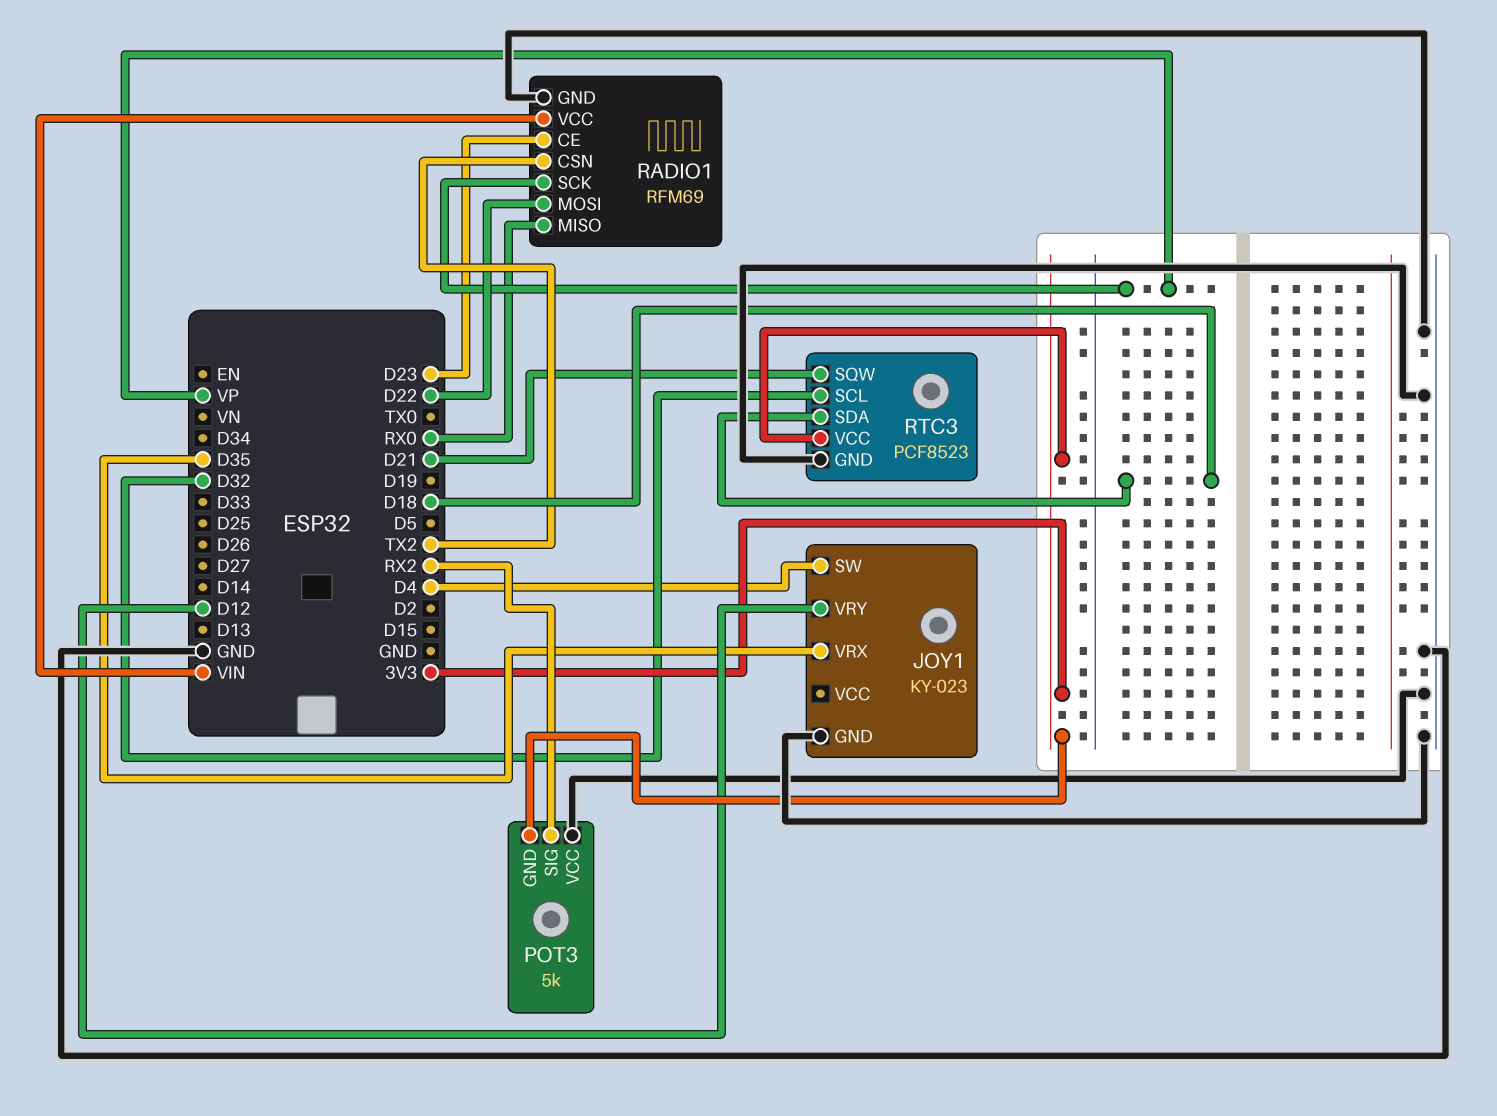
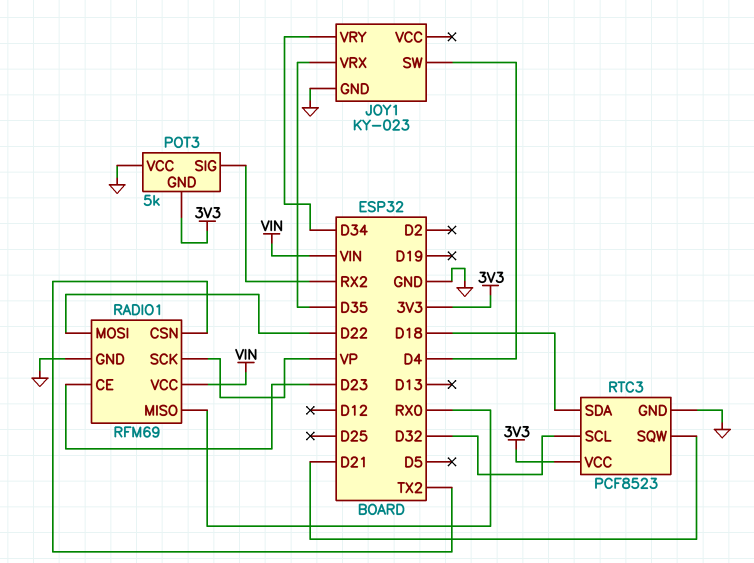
JOY1 pin VRY: D12 -> D34

